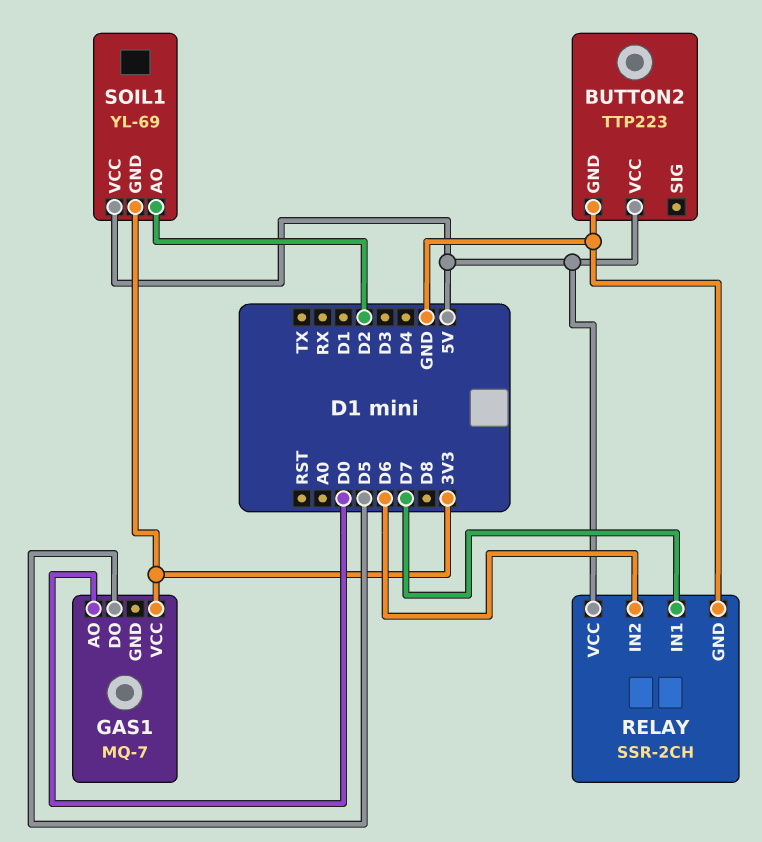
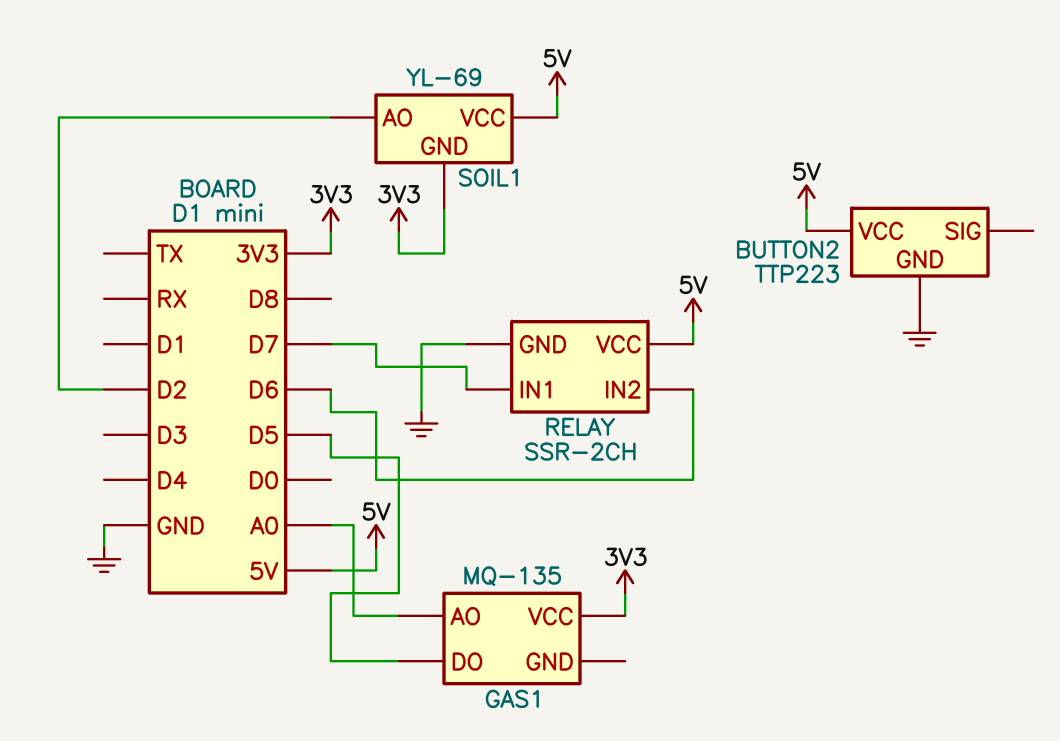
GAS1: MQ-7 -> MQ-135
GAS1 pin AO: D0 -> A0

